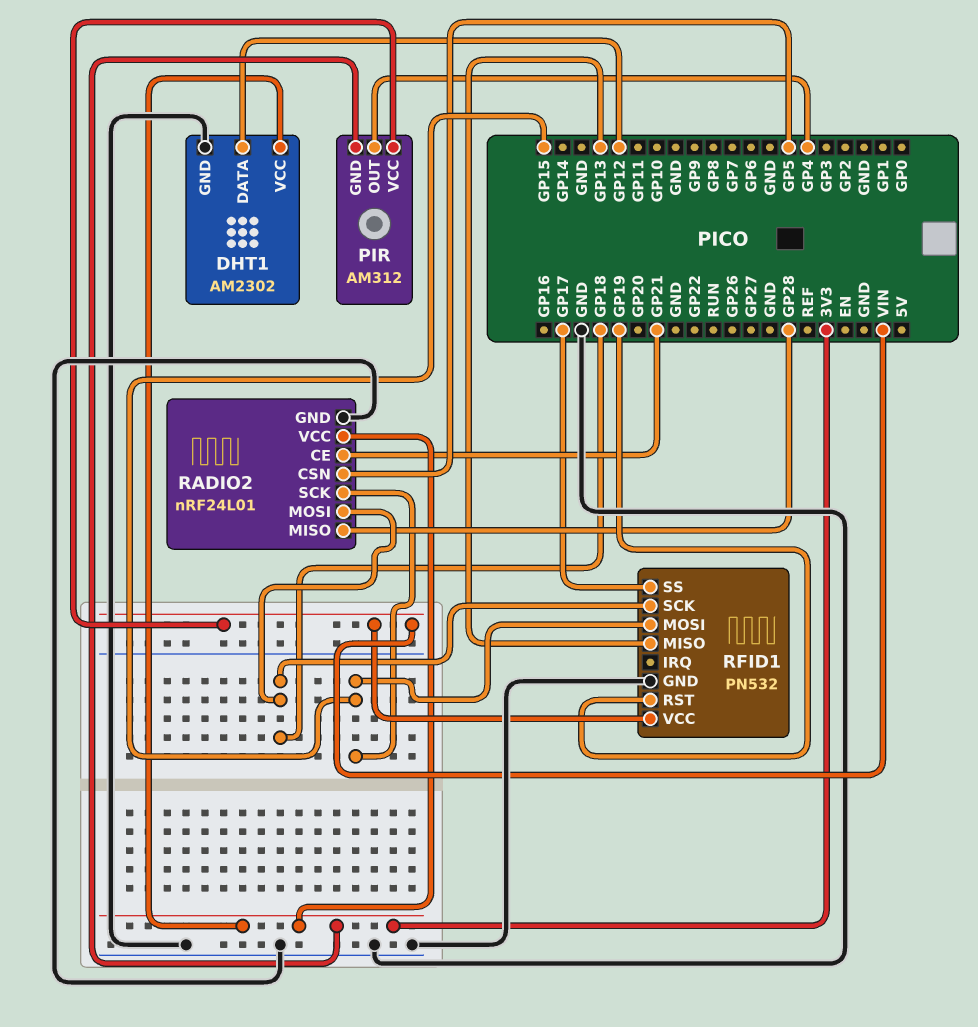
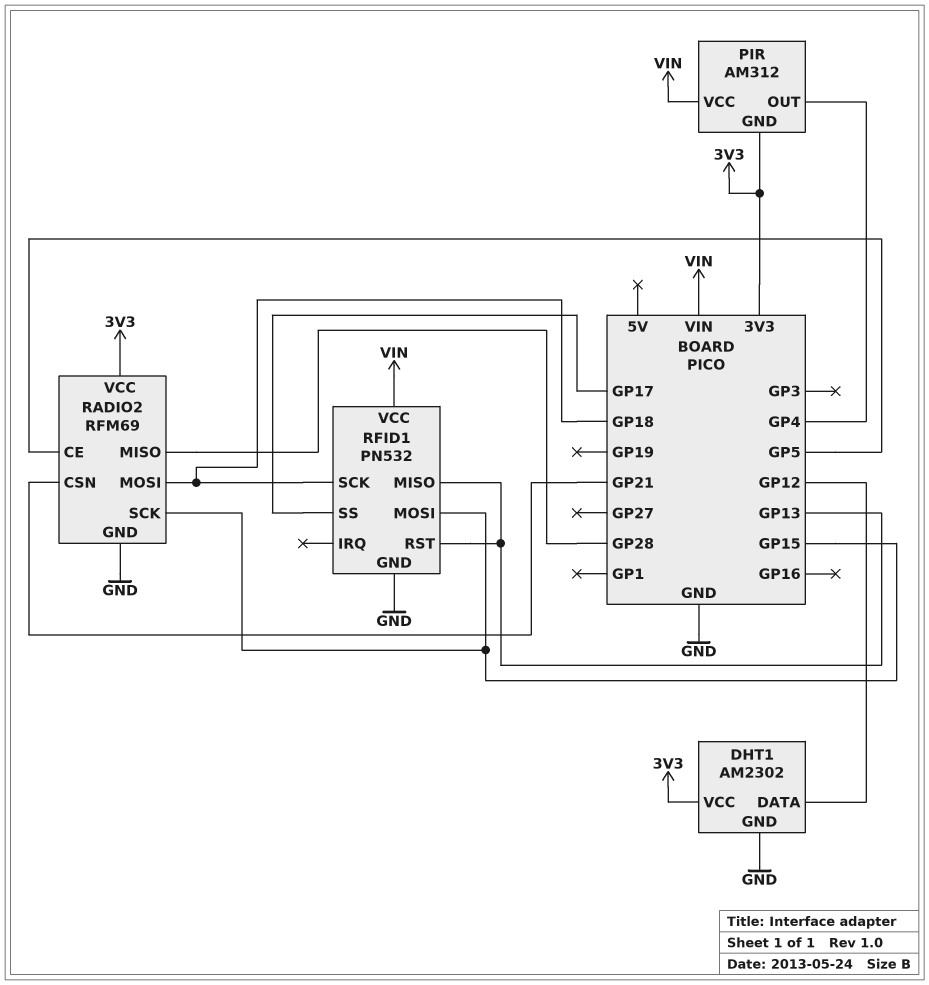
RADIO2: nRF24L01 -> RFM69
RADIO2 pin CE: GP21 -> GP5
RADIO2 pin CSN: GP5 -> GP21
RFID1 pin RST: GP19 -> GP13

